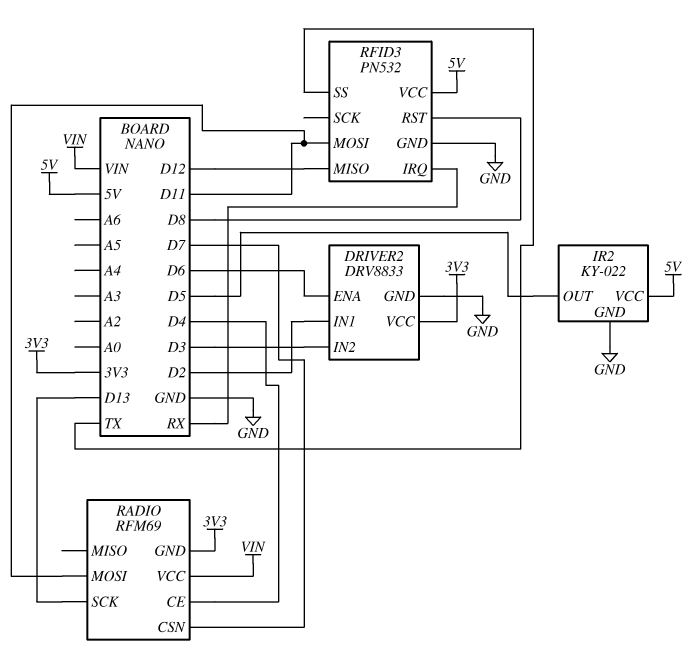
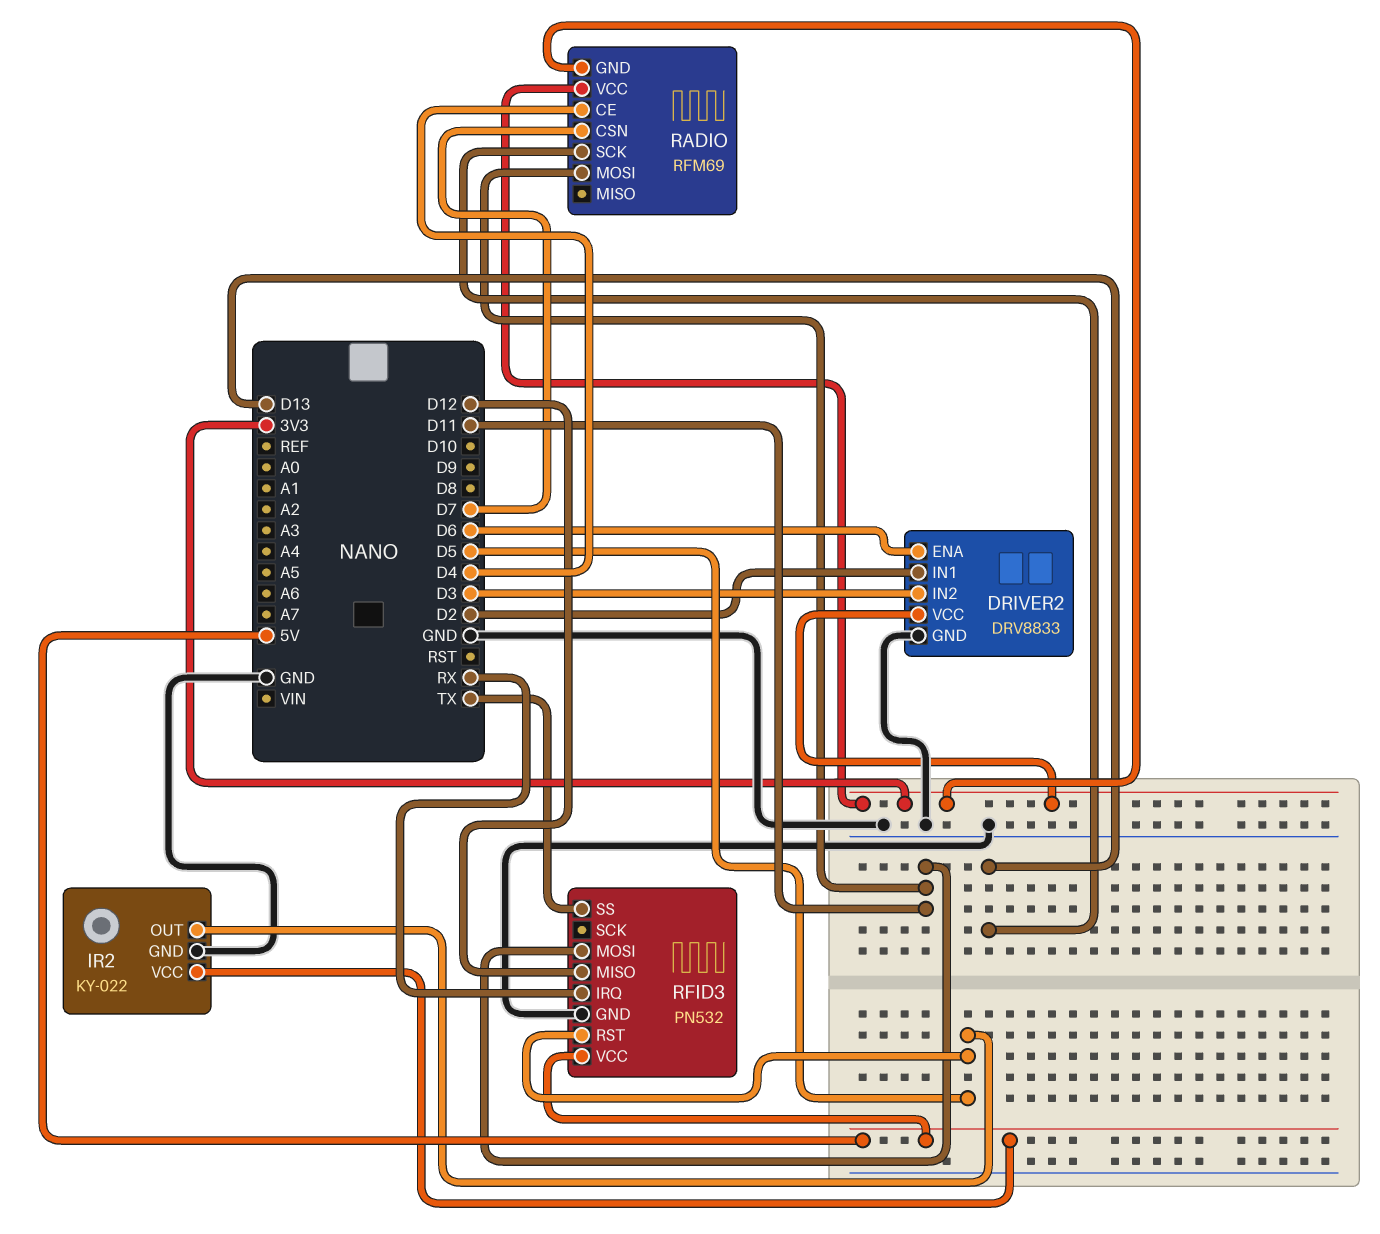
RADIO pin VCC: VIN -> 3V3
RFID3 pin RST: D8 -> D5

